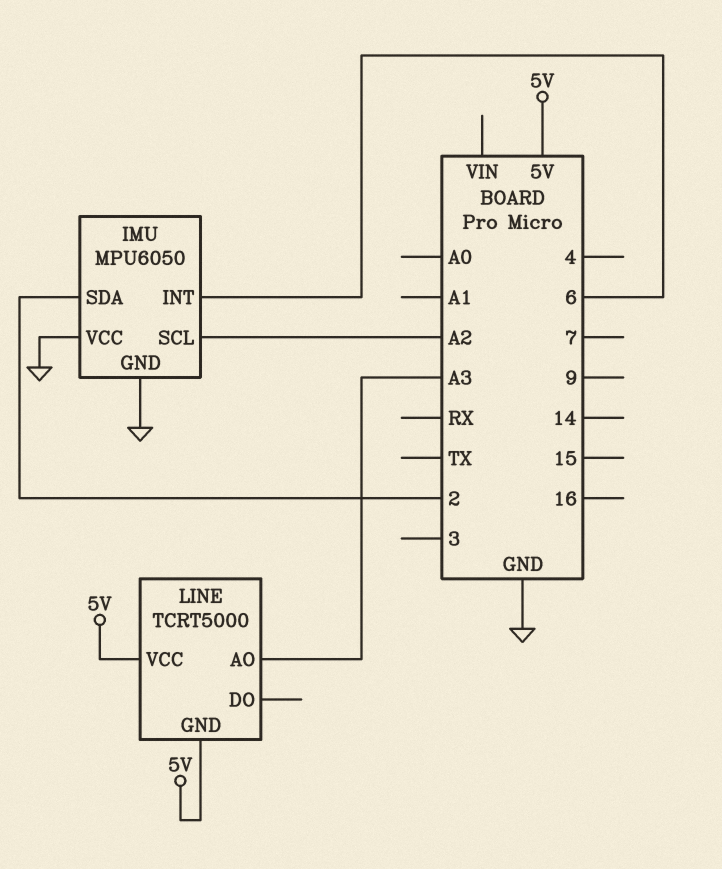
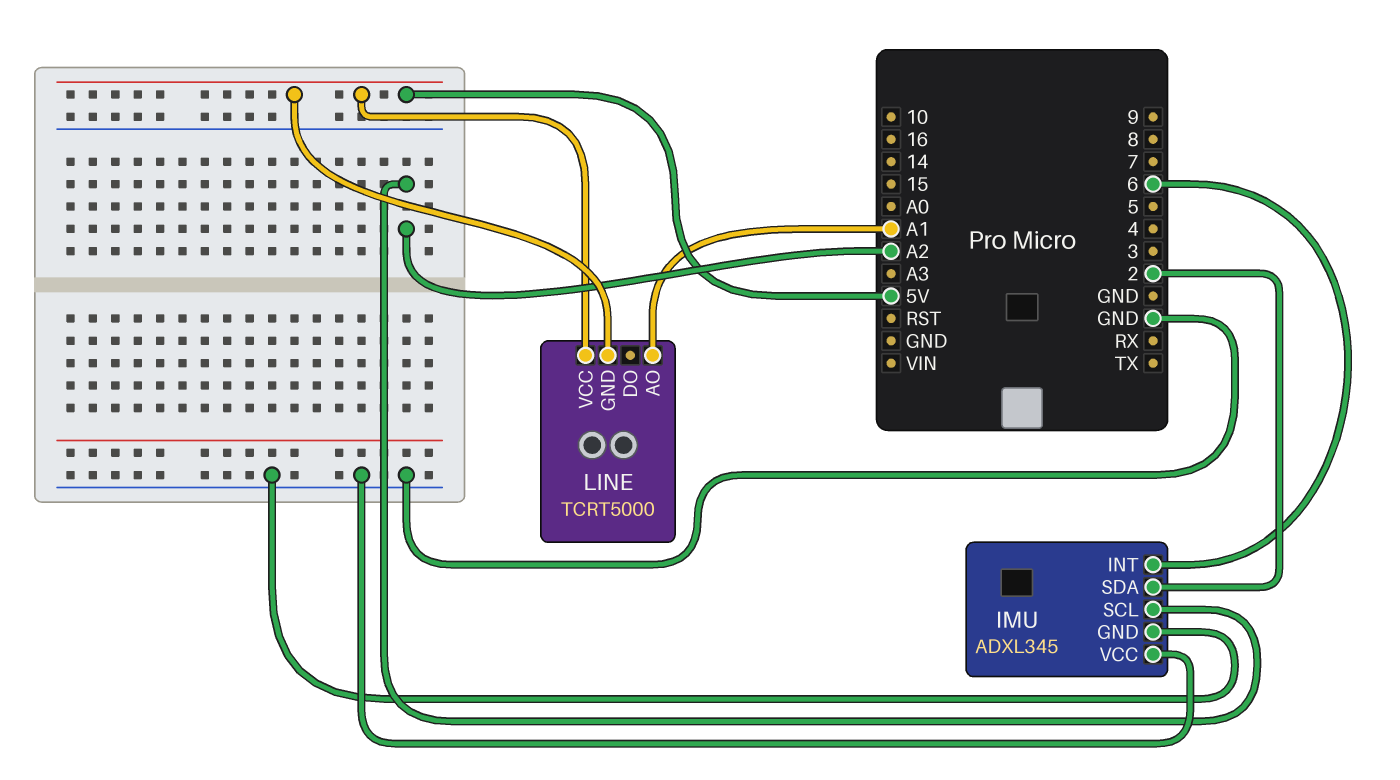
IMU: MPU6050 -> ADXL345
LINE pin AO: A3 -> A1

